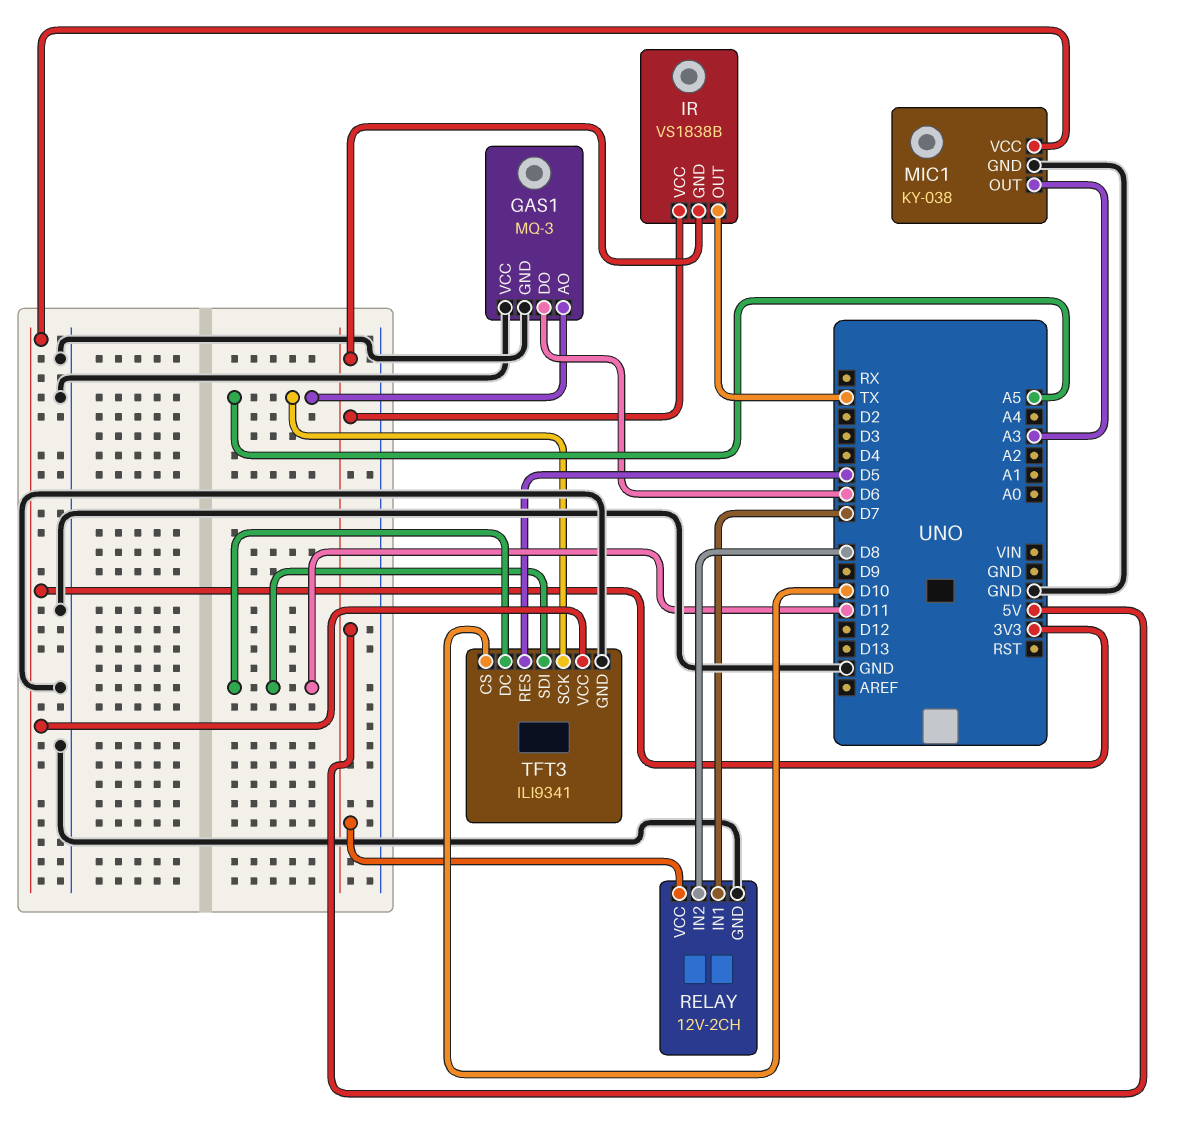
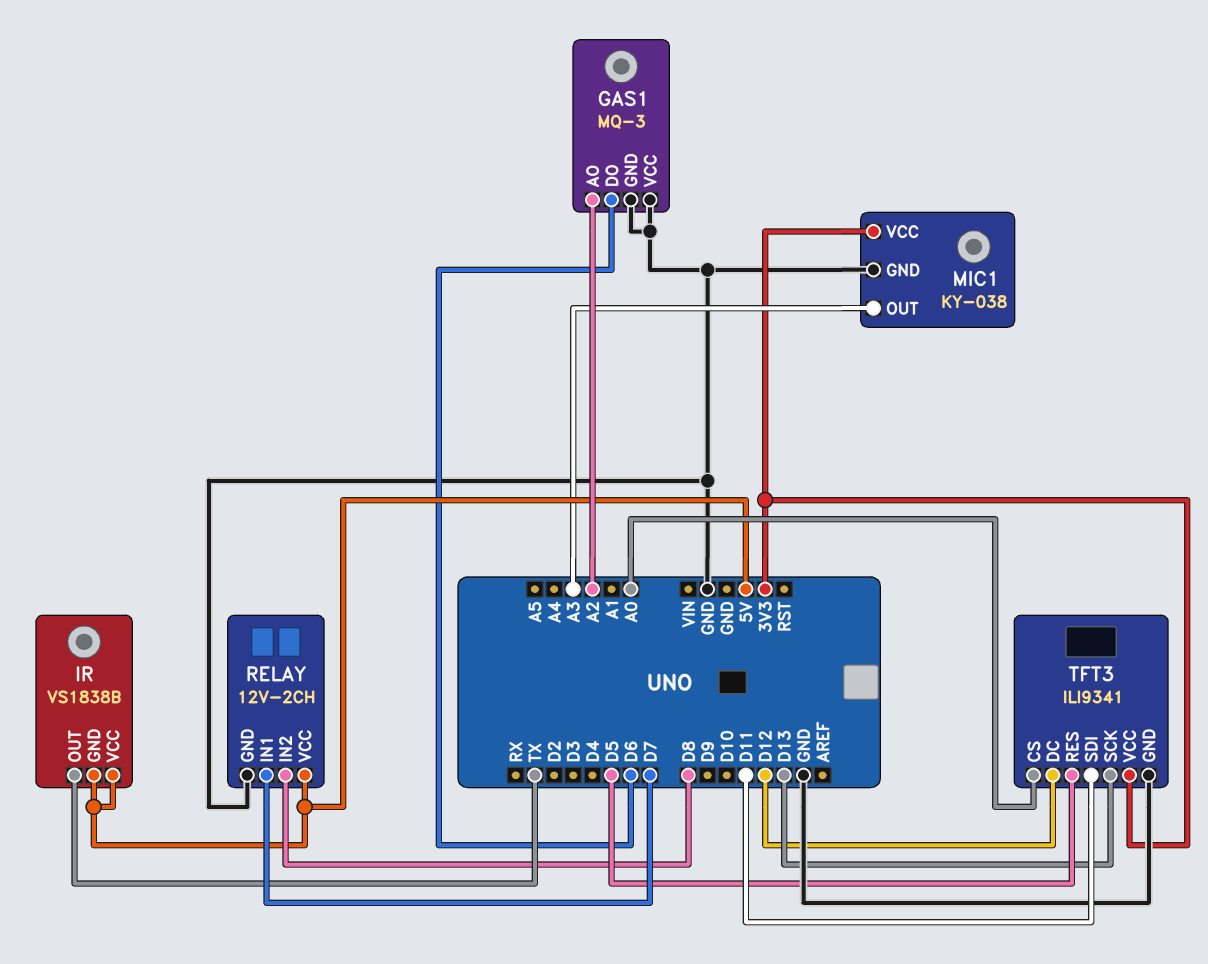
GAS1 pin AO: A5 -> A2
TFT3 pin CS: D10 -> A0
TFT3 pin DC: D11 -> D12
TFT3 pin SCK: A5 -> D13

